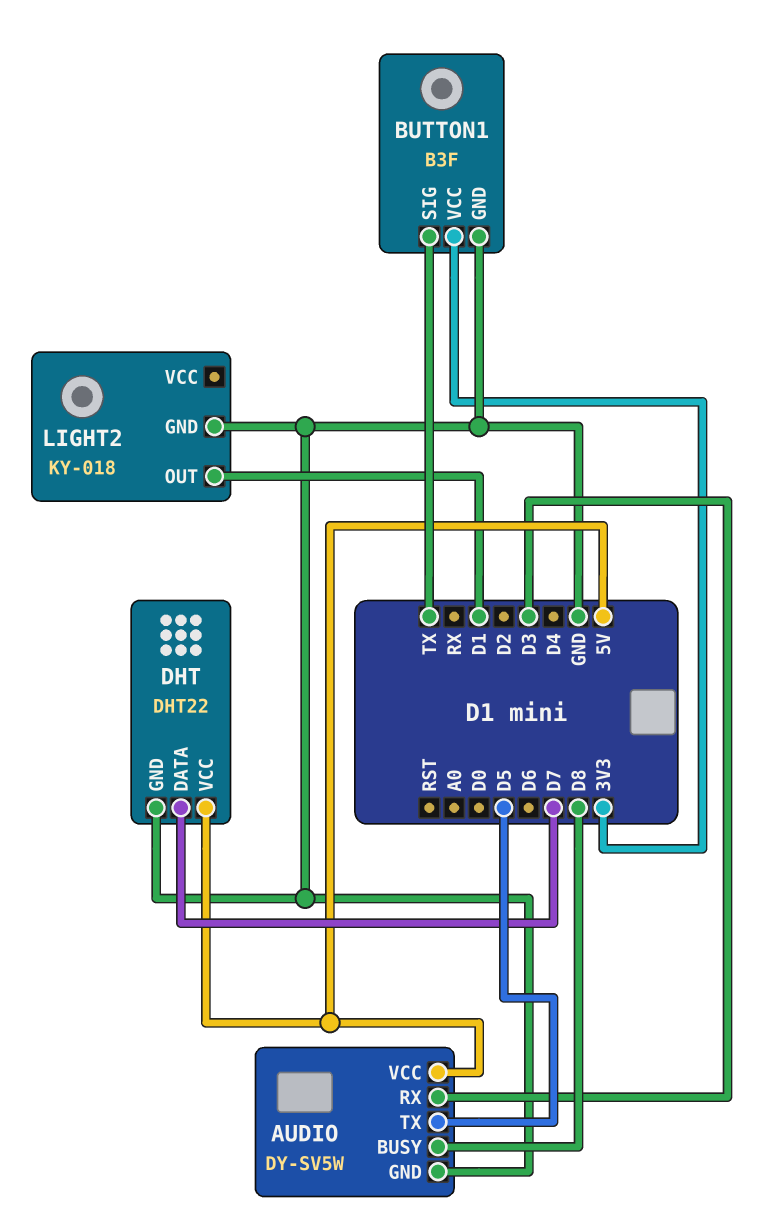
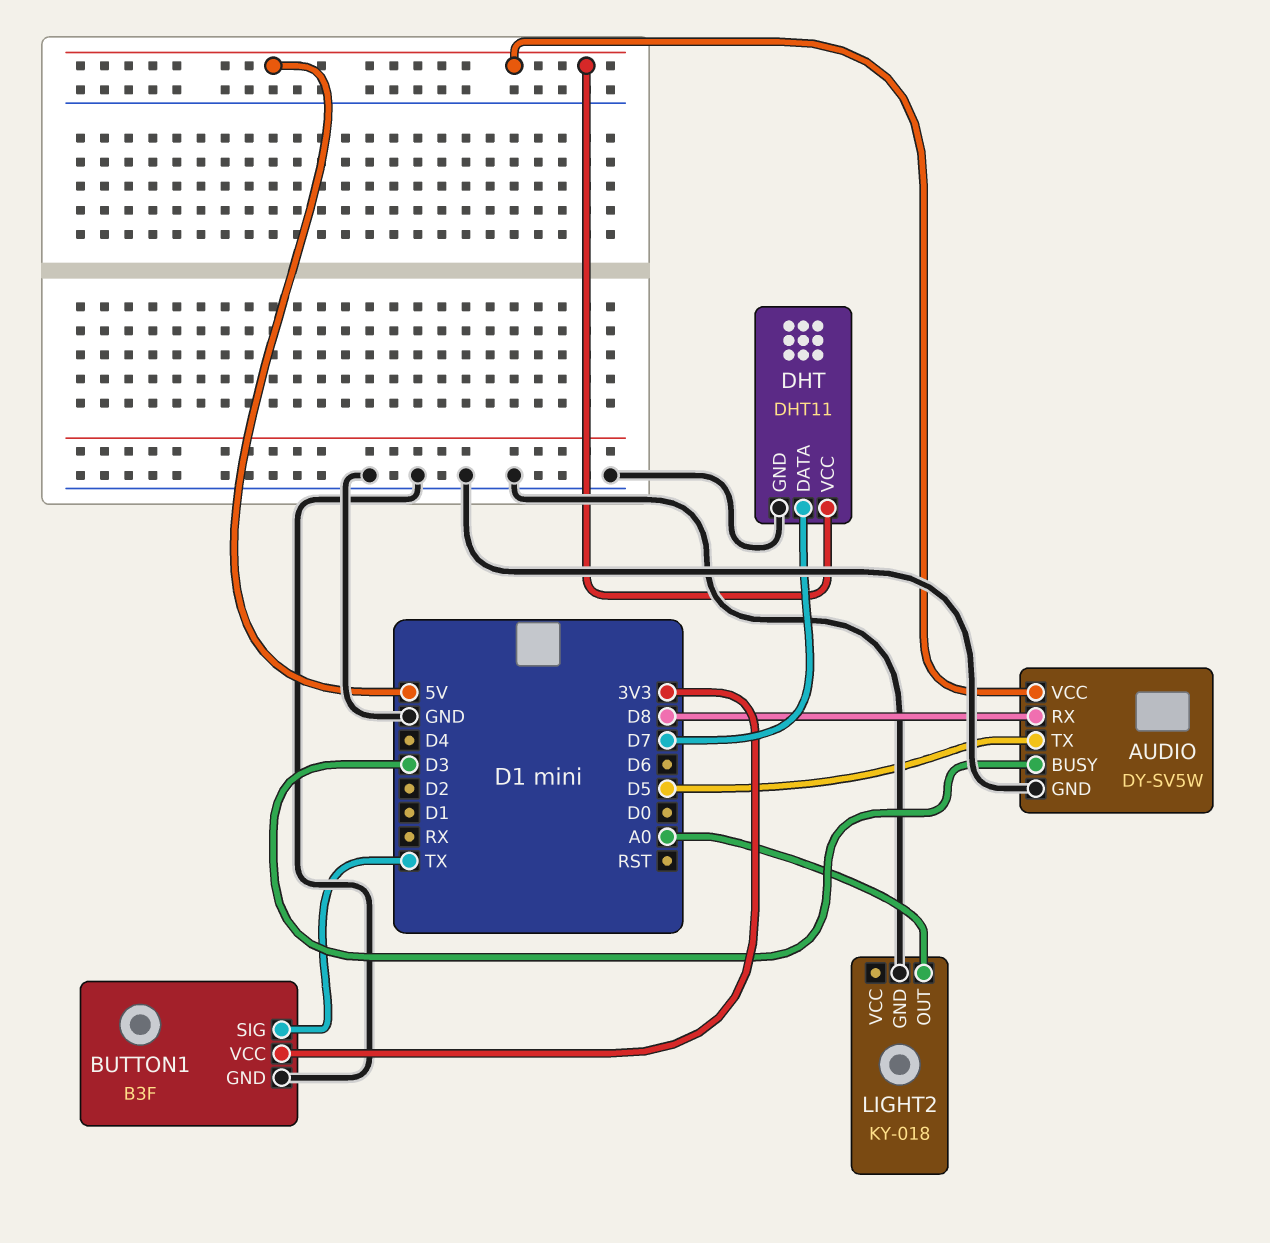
AUDIO pin BUSY: D8 -> D3
AUDIO pin RX: D3 -> D8
DHT: DHT22 -> DHT11
LIGHT2 pin OUT: D1 -> A0

